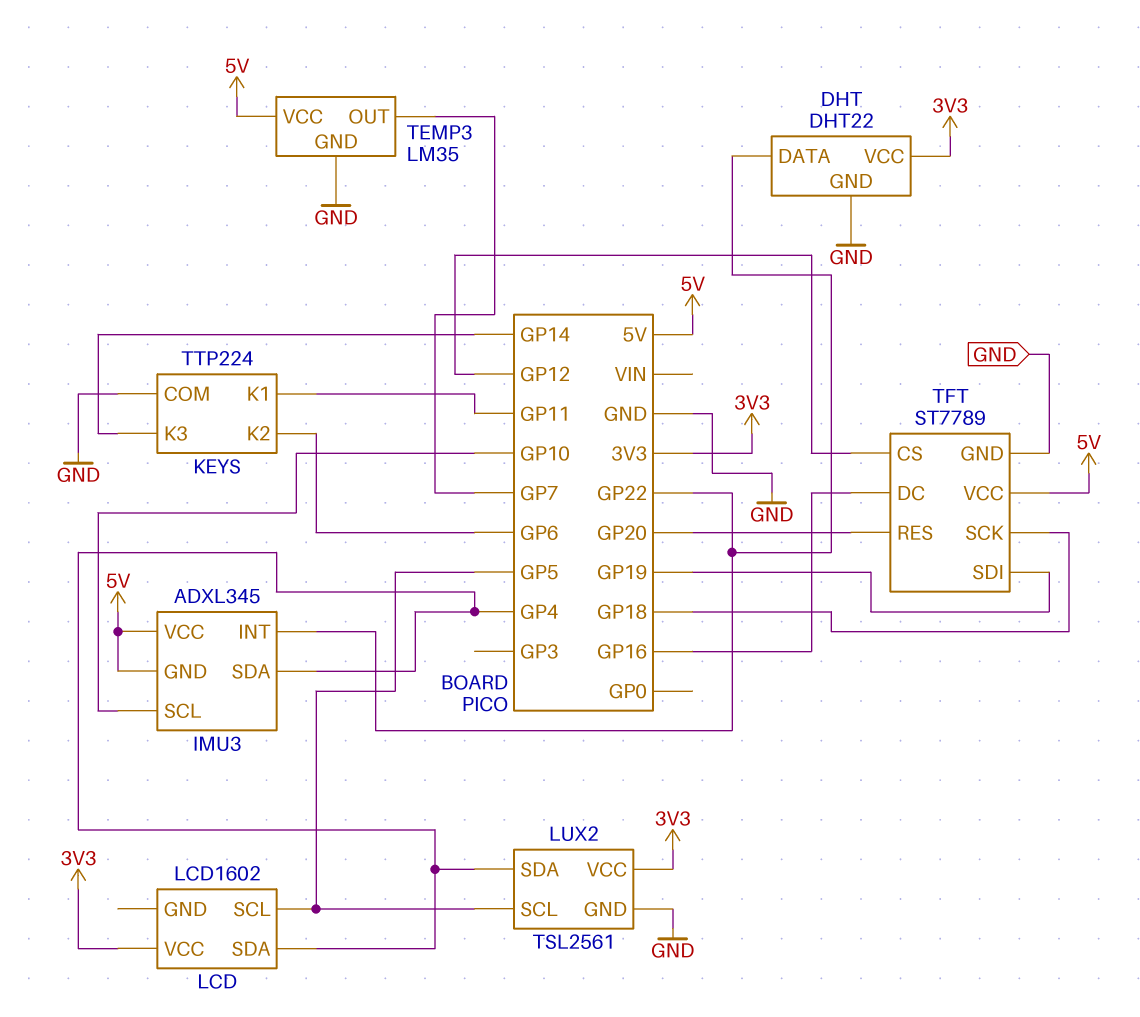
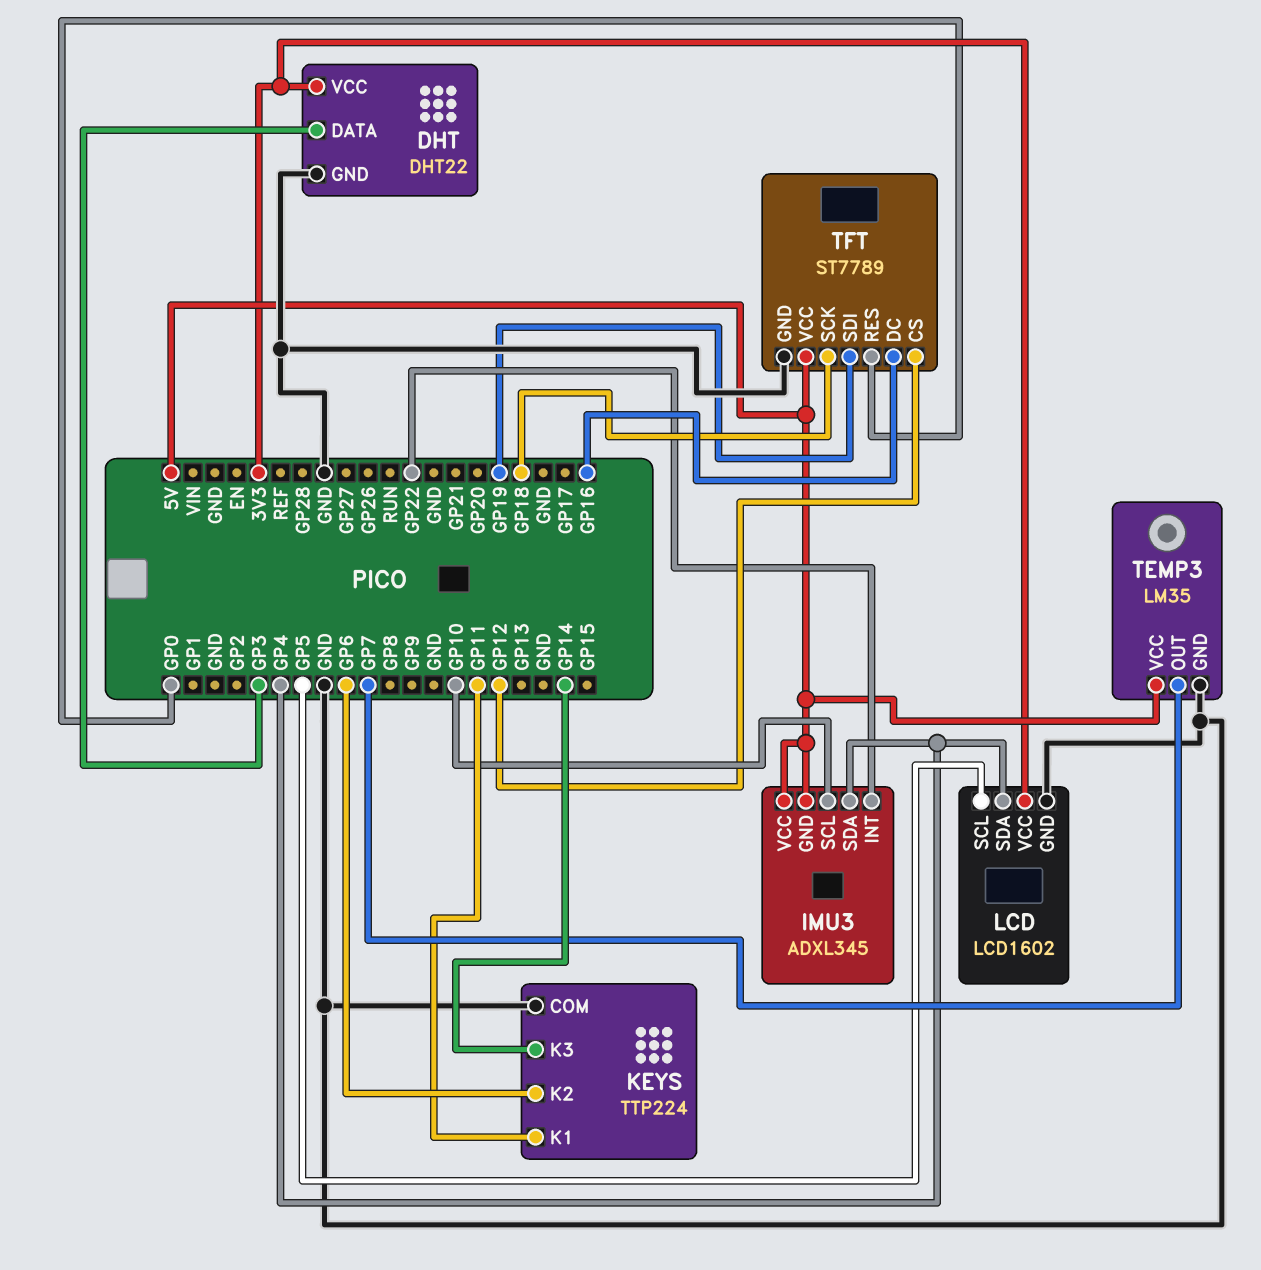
DHT pin DATA: GP22 -> GP3
LCD pin GND: none -> GND
LUX2: TSL2561 -> none
LUX2 pin GND: GND -> none
LUX2 pin SCL: GP5 -> none
LUX2 pin SDA: GP4 -> none
LUX2 pin VCC: 3V3 -> none
TFT pin RES: GP20 -> GP0

